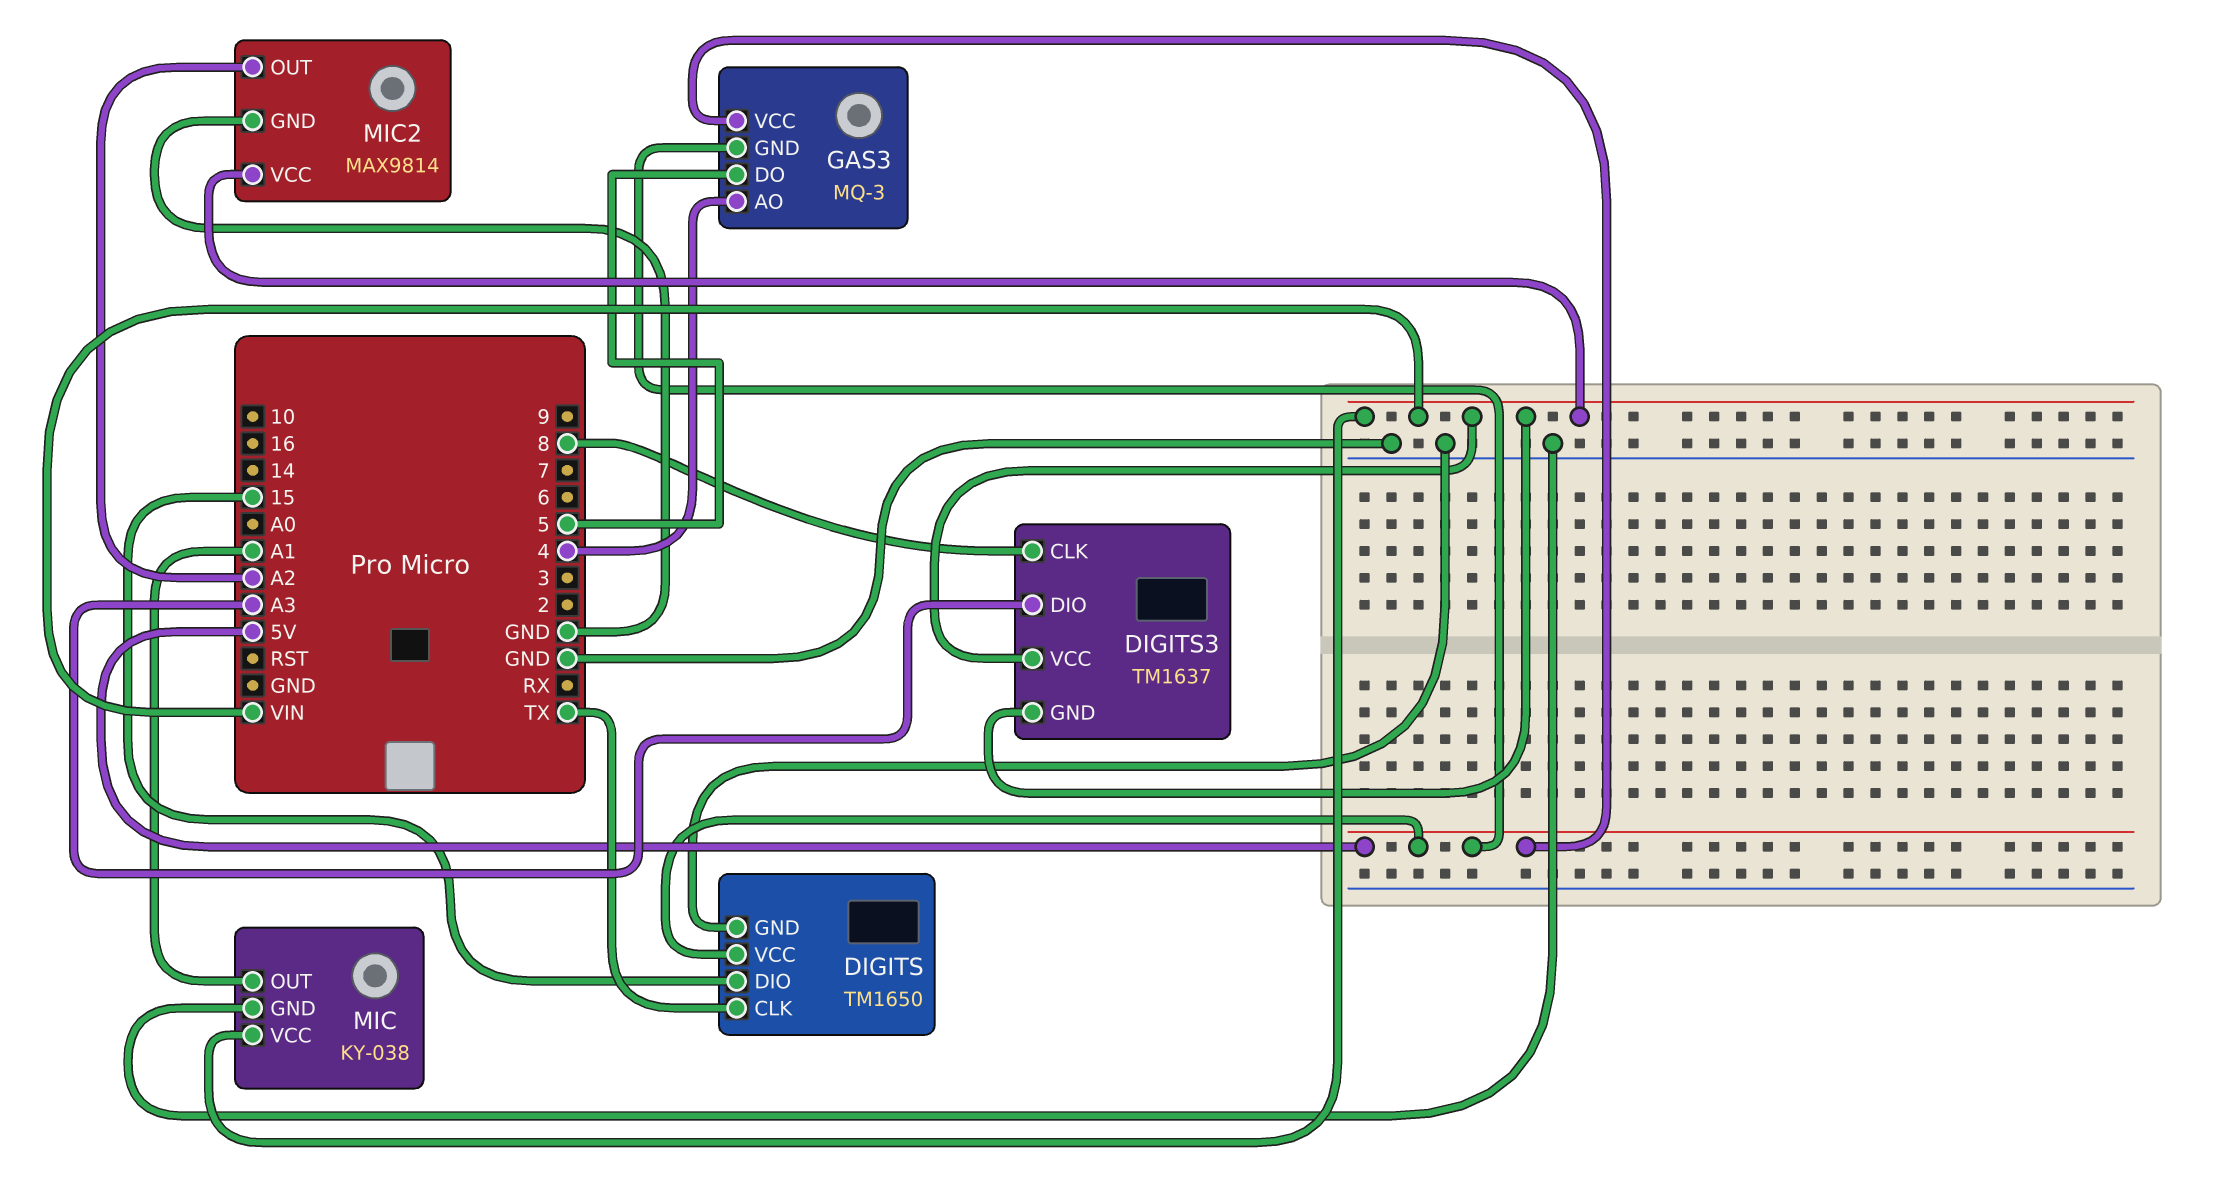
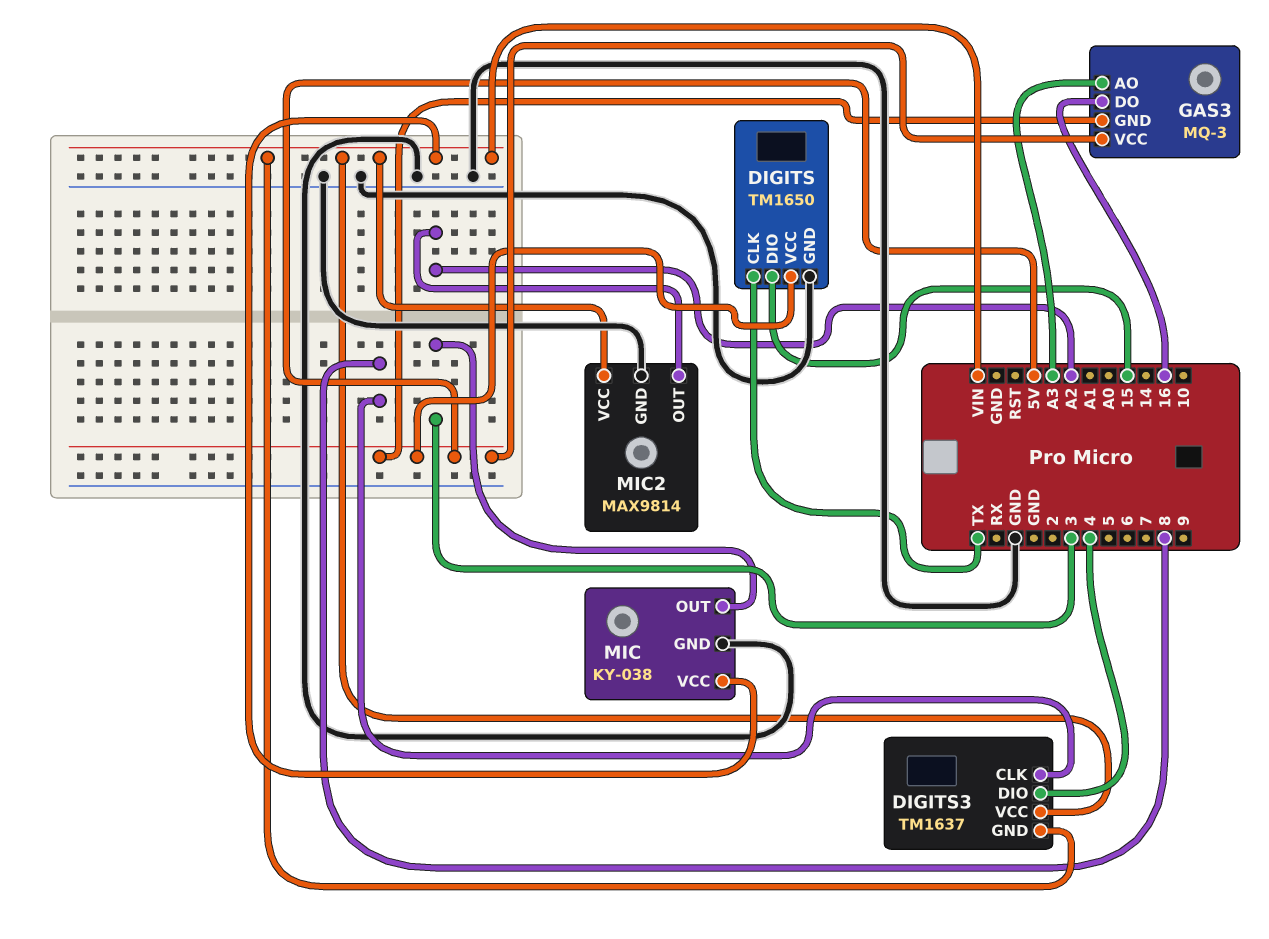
DIGITS3 pin DIO: A3 -> 4
GAS3 pin AO: 4 -> A3
GAS3 pin DO: 5 -> 16
MIC pin OUT: A1 -> 3

